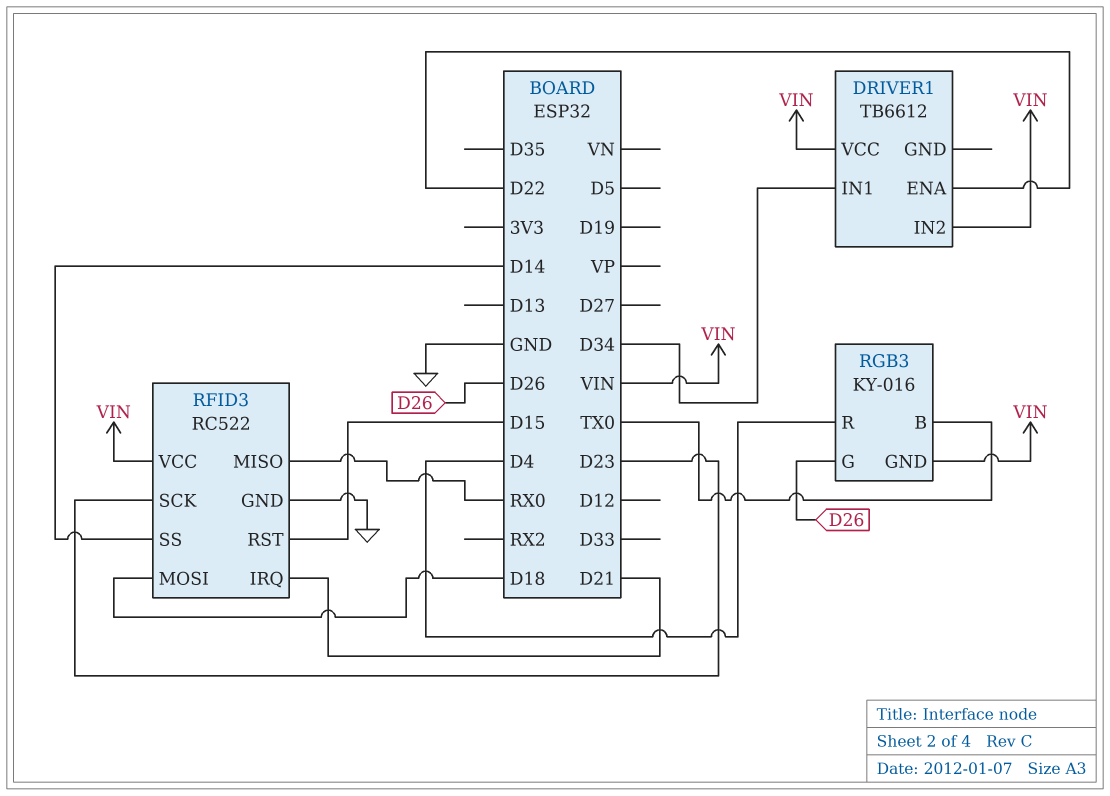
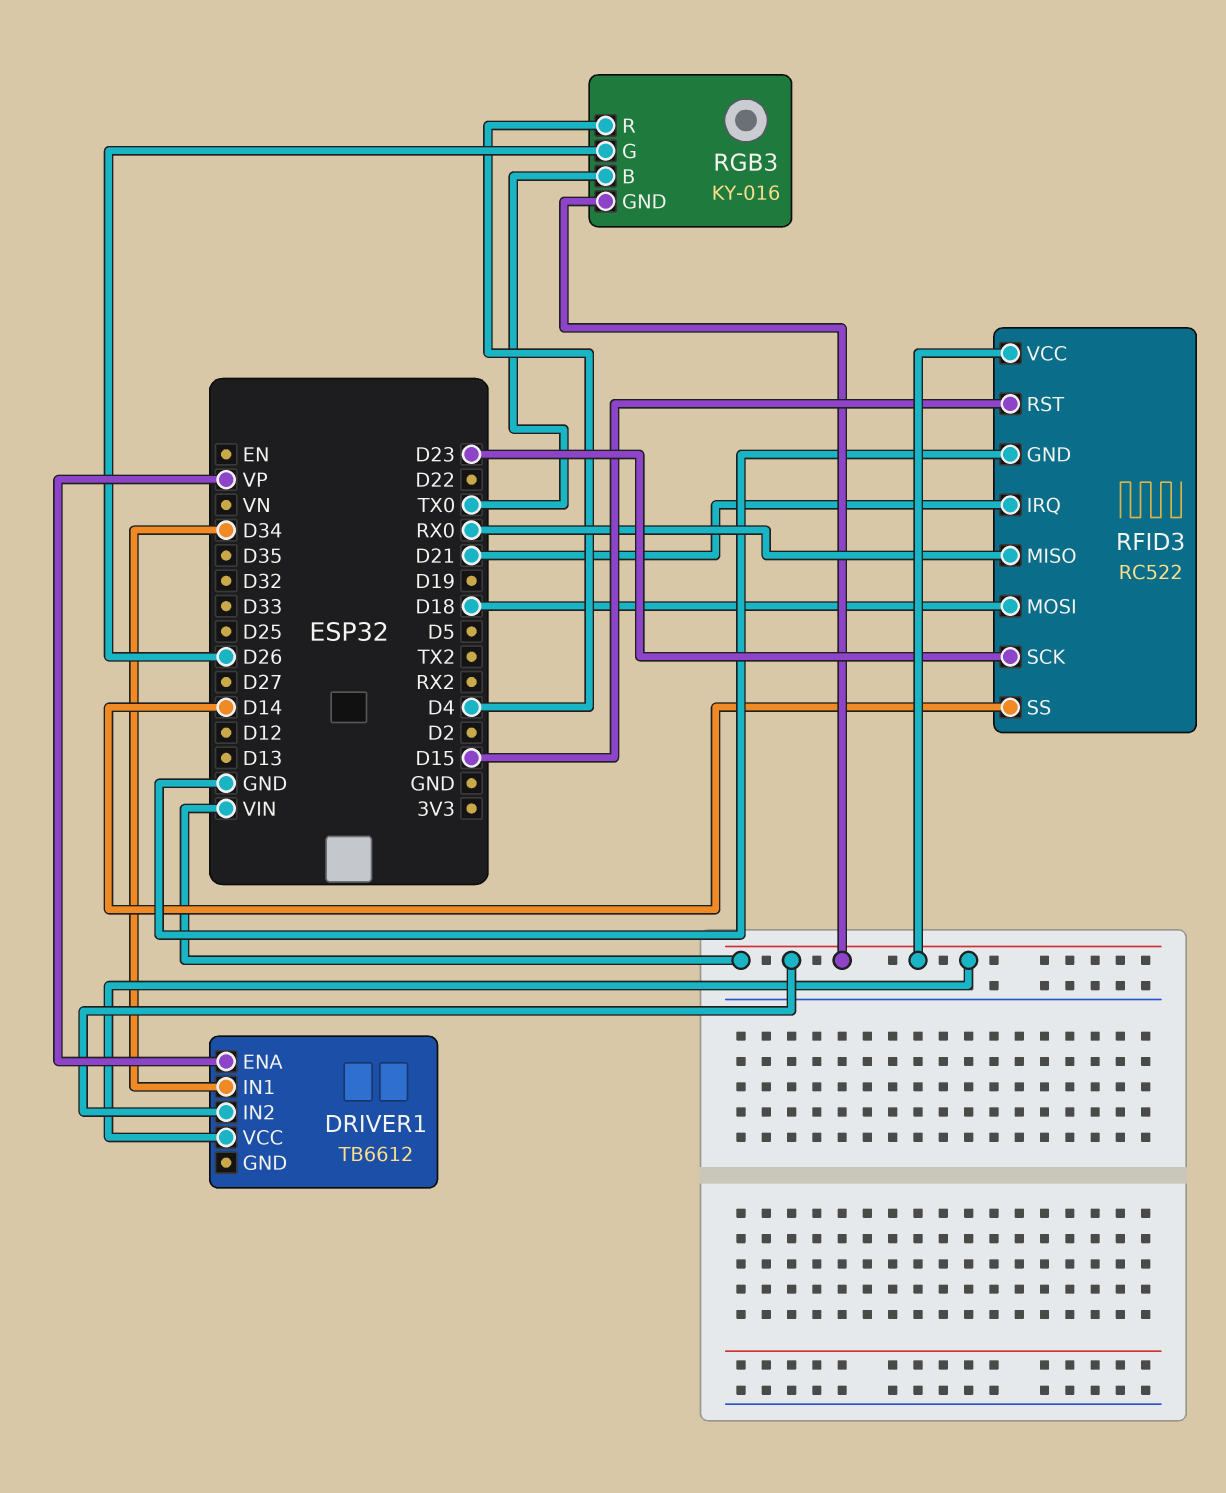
DRIVER1 pin ENA: D22 -> VP

